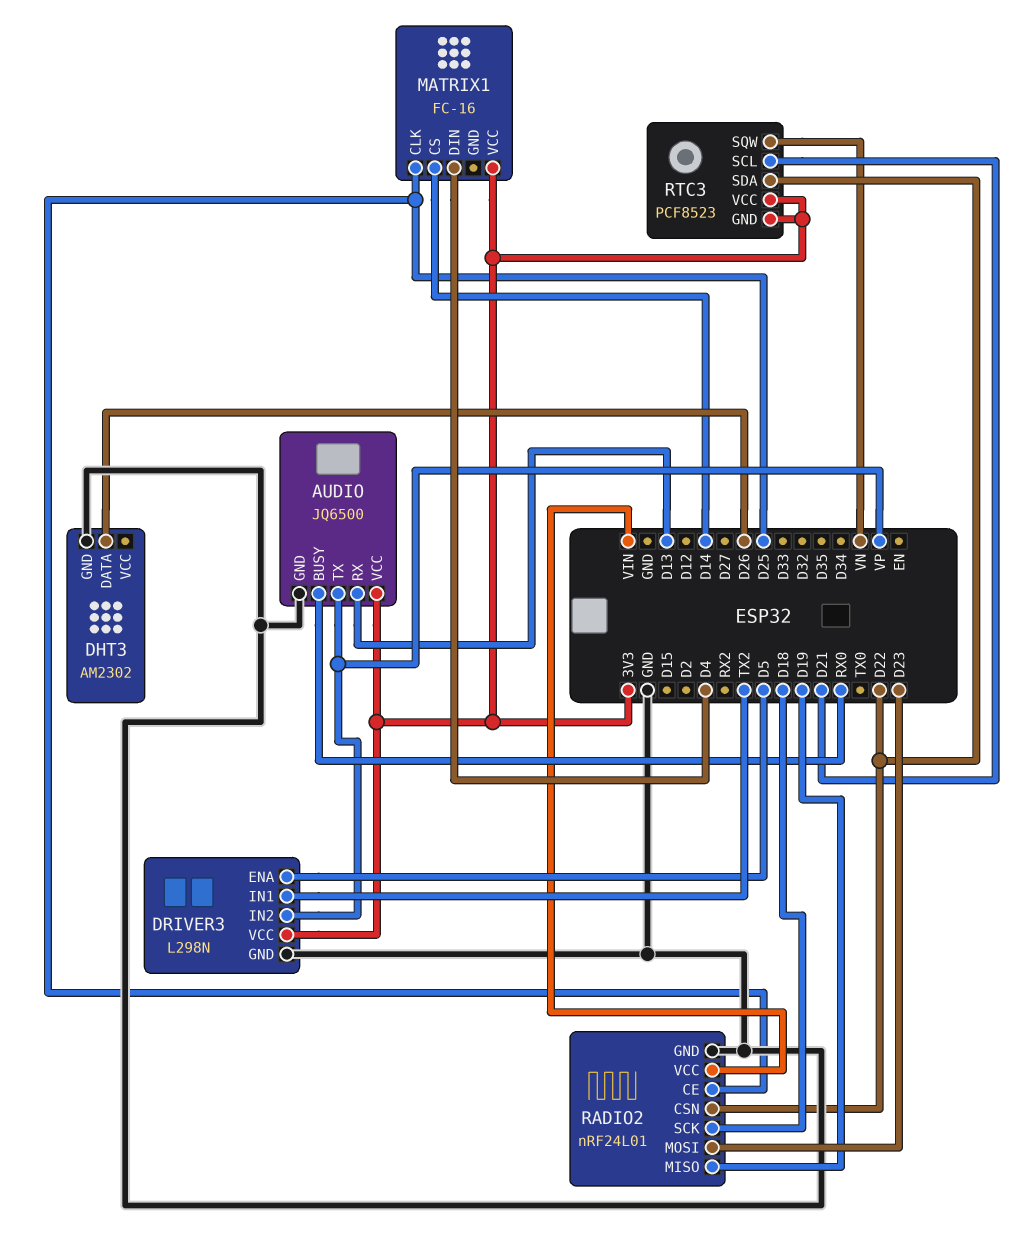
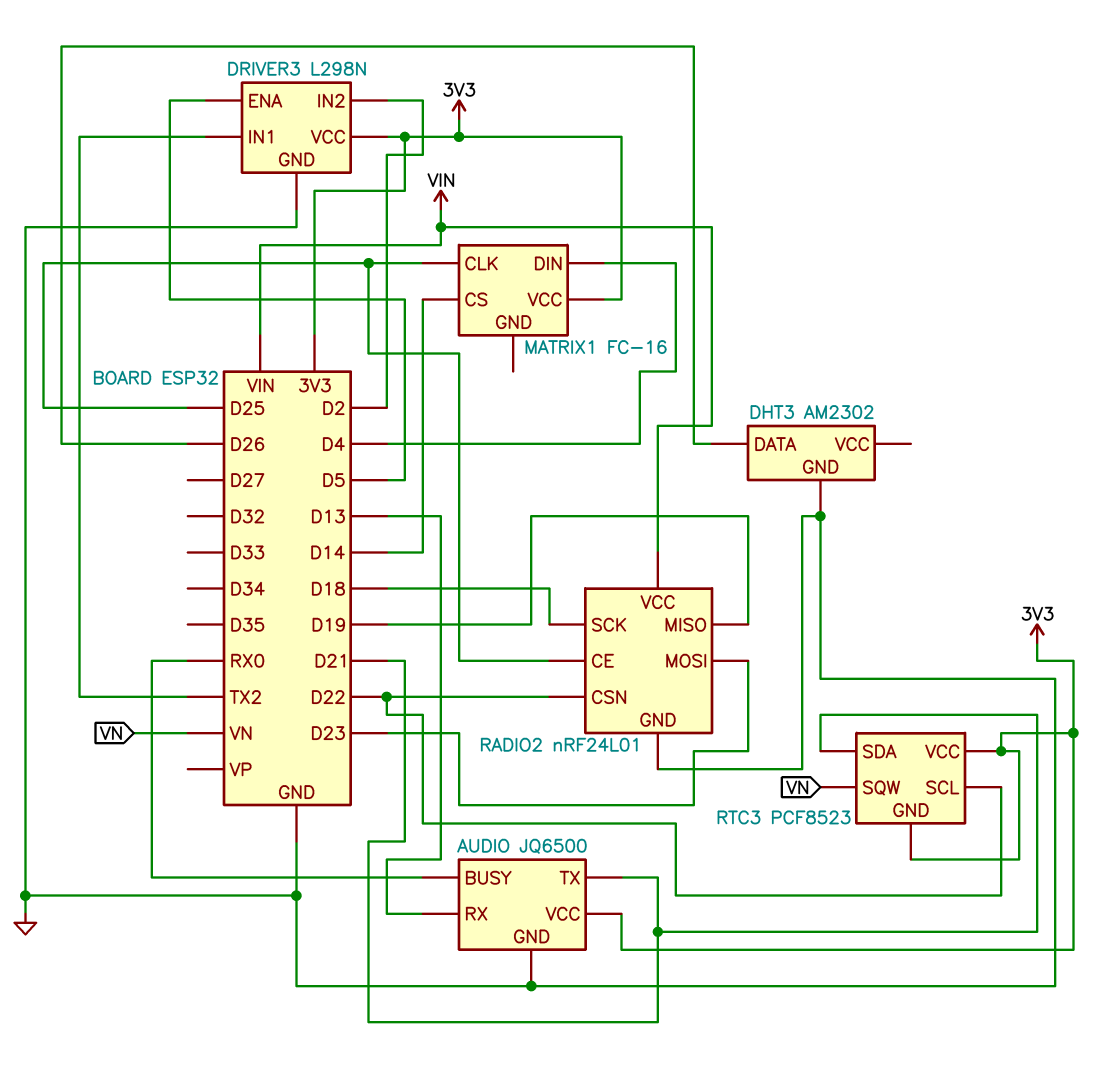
AUDIO pin TX: VP -> D21
DRIVER3 pin IN2: VP -> D2
RTC3 pin SCL: D21 -> D22
RTC3 pin SDA: D22 -> D21

